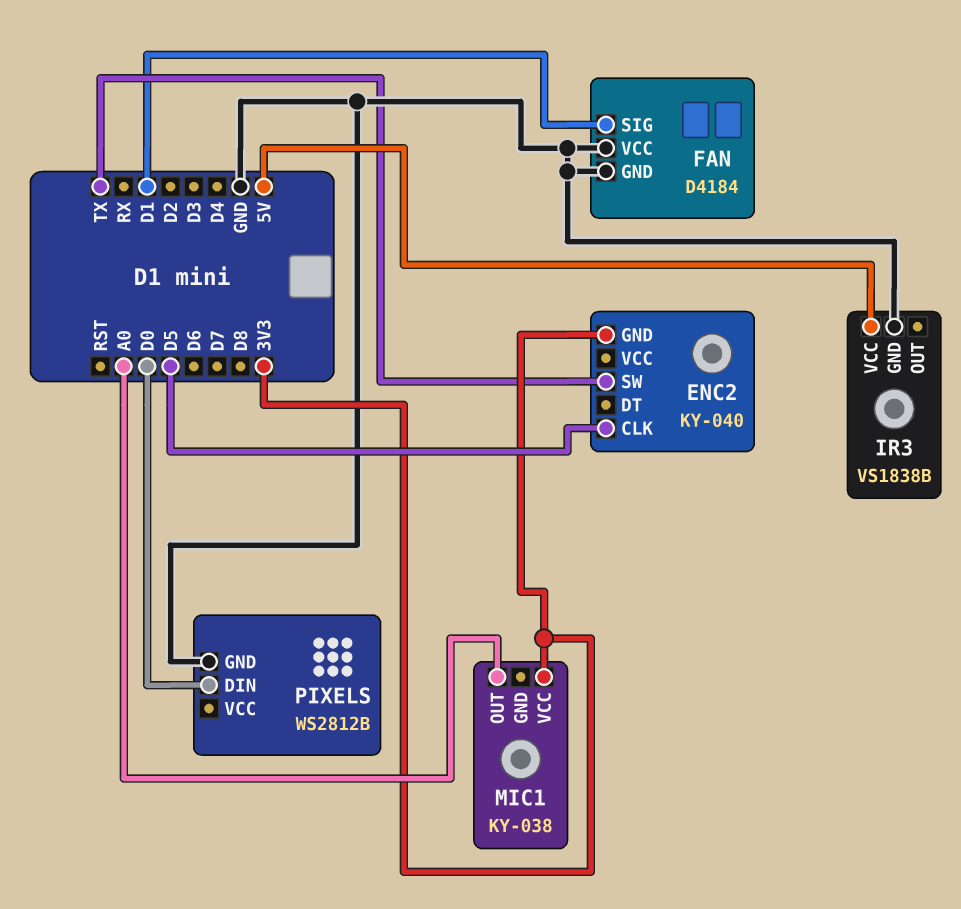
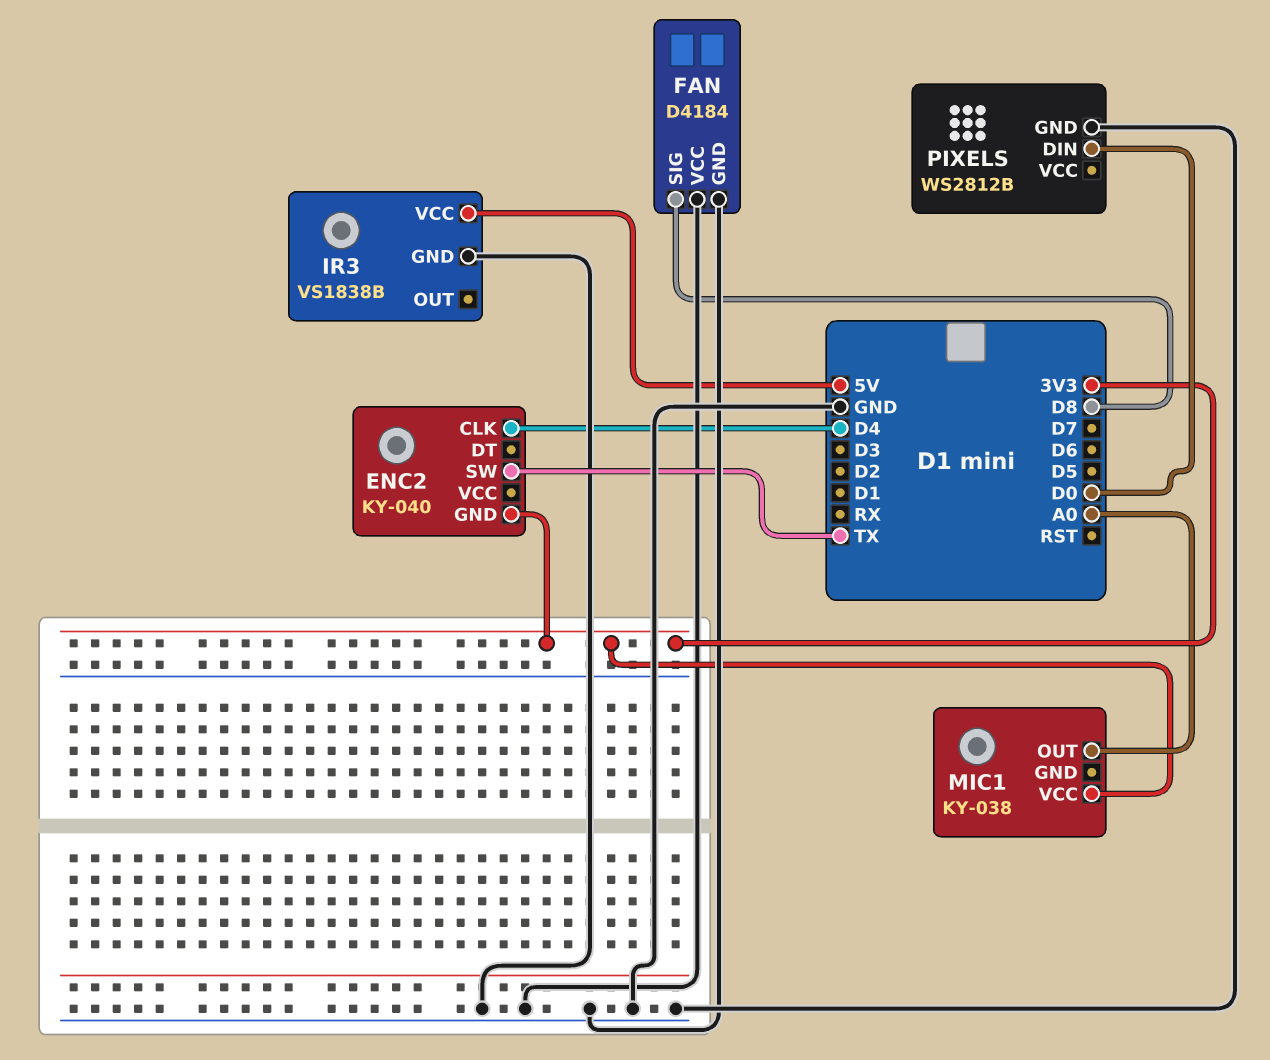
ENC2 pin CLK: D5 -> D4
FAN pin SIG: D1 -> D8

